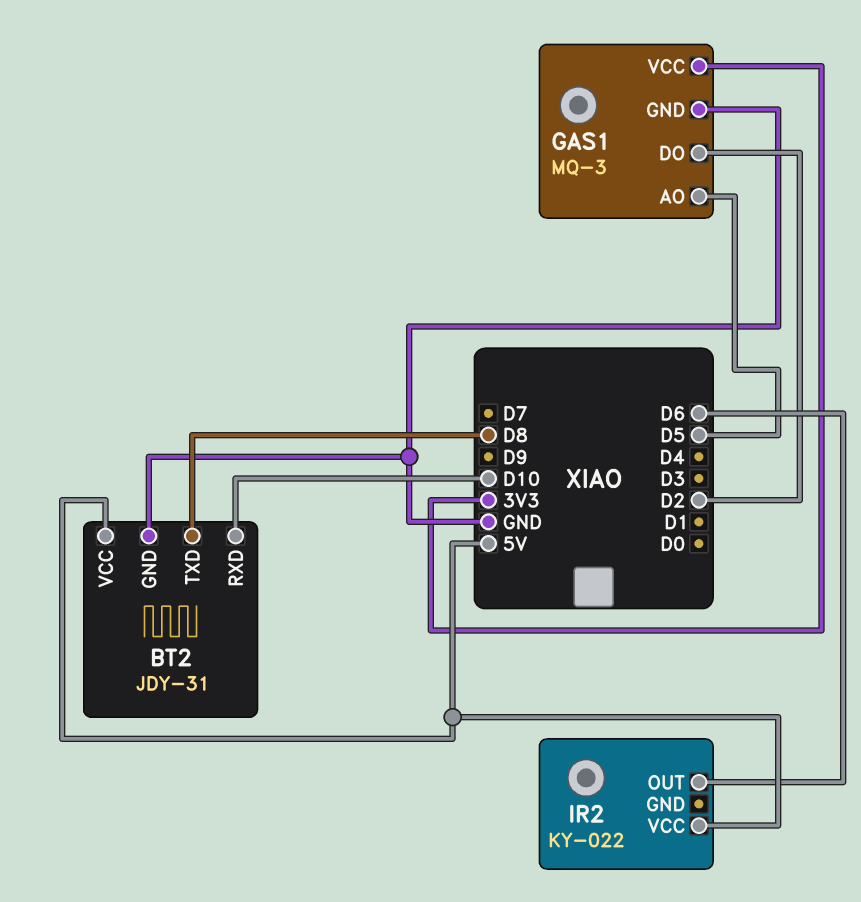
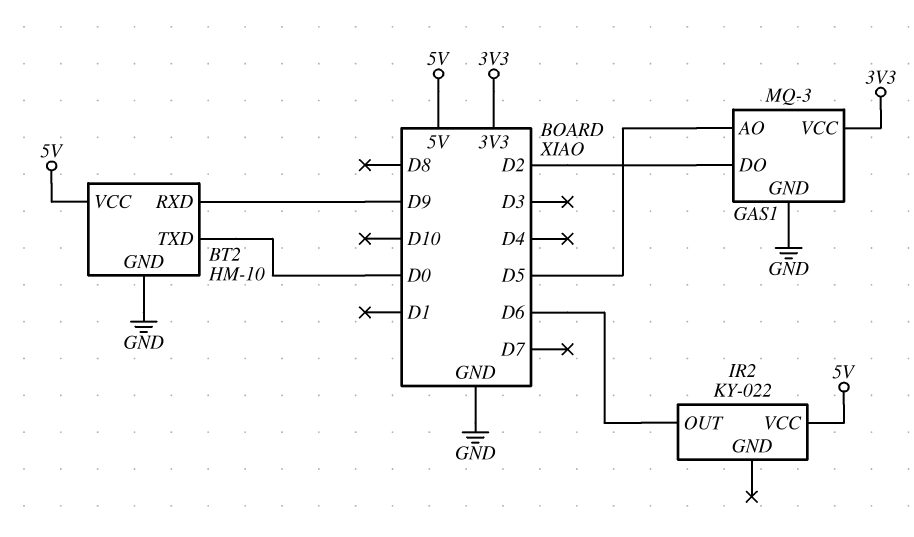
BT2: JDY-31 -> HM-10
BT2 pin RXD: D10 -> D9
BT2 pin TXD: D8 -> D0

